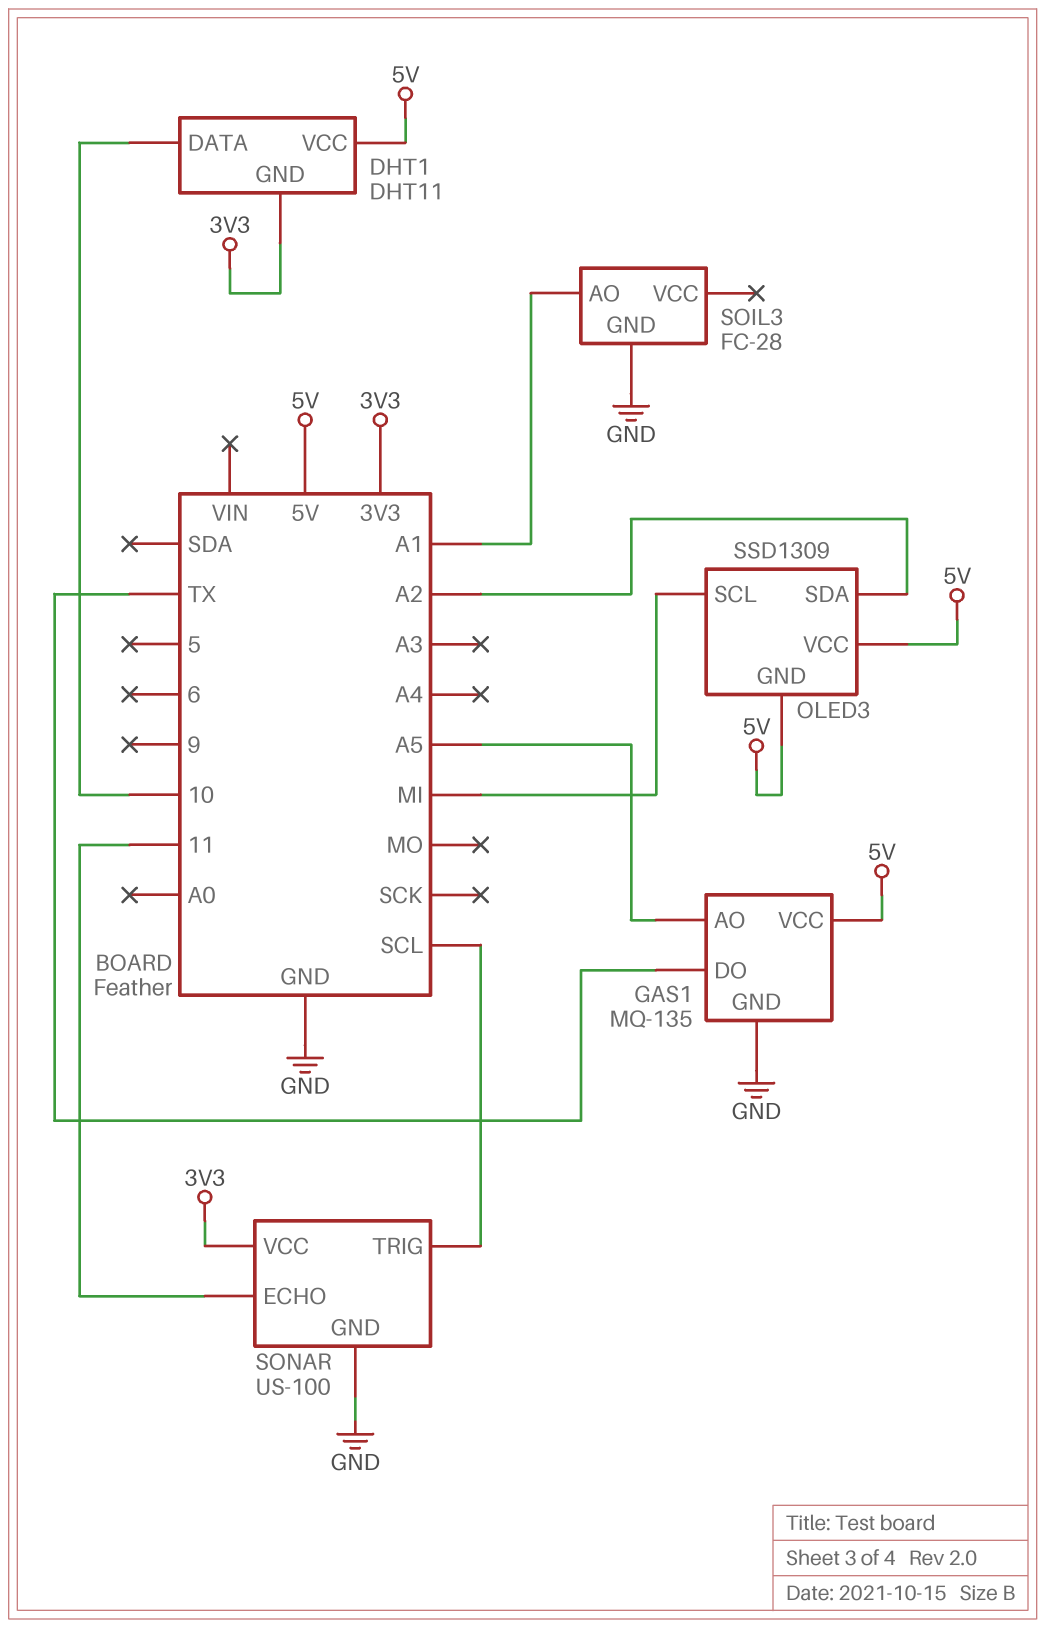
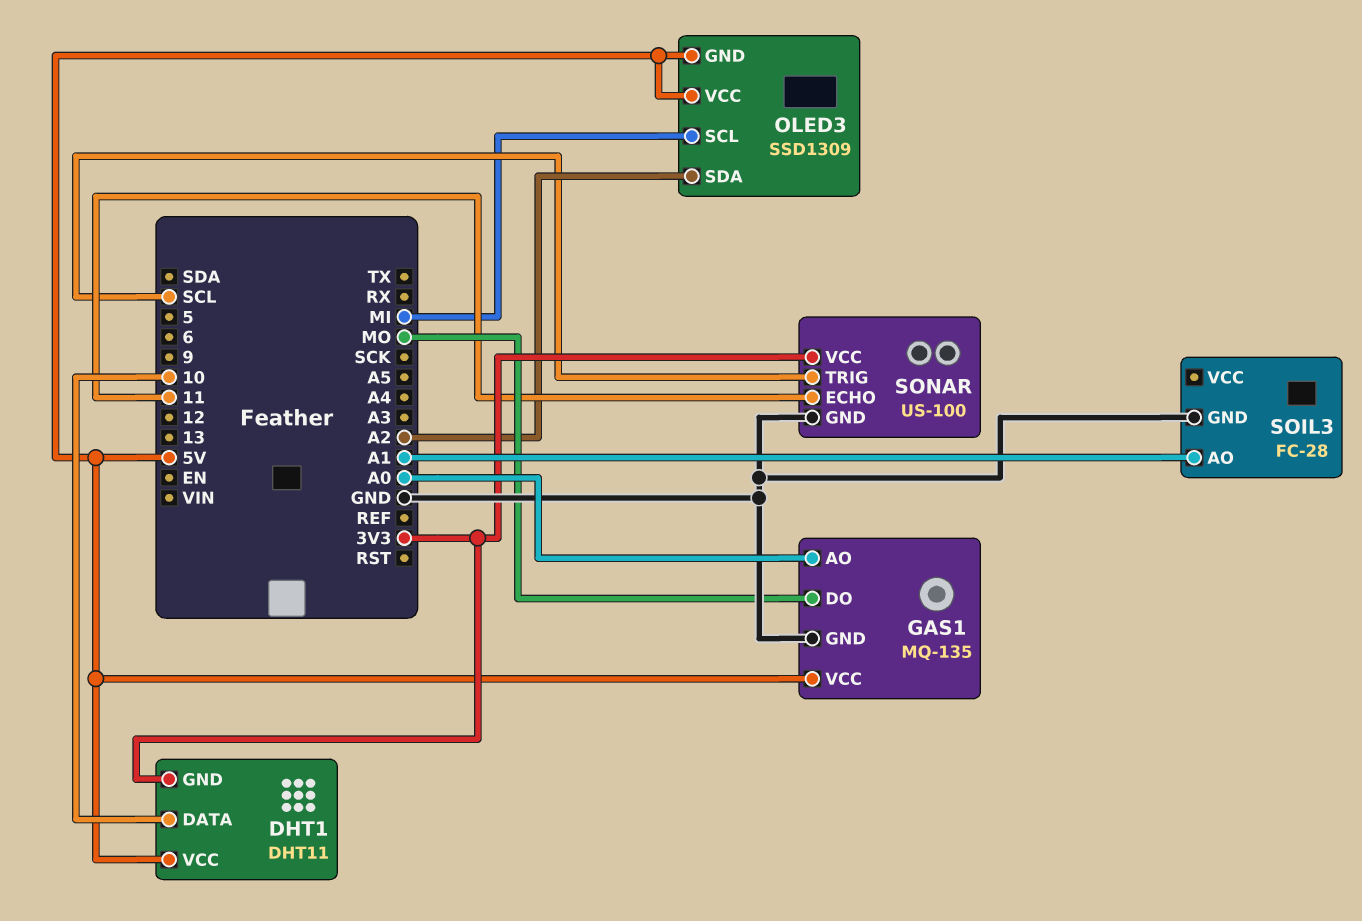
GAS1 pin AO: A5 -> A0
GAS1 pin DO: TX -> MO

